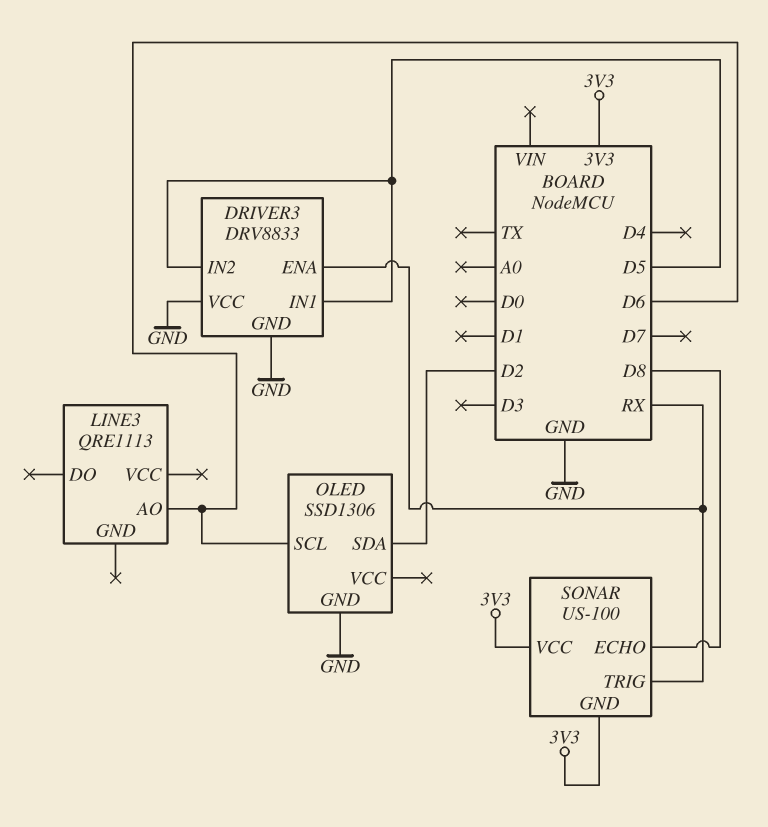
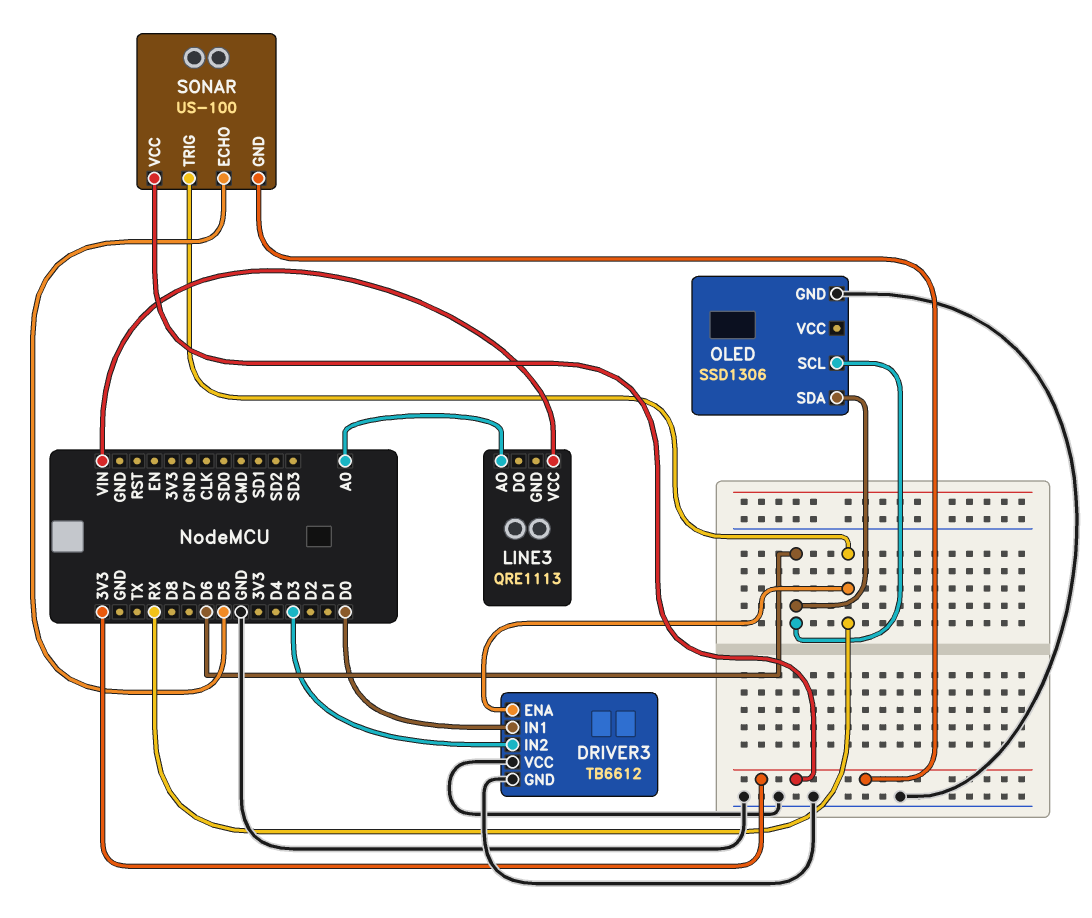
DRIVER3: DRV8833 -> TB6612
DRIVER3 pin IN1: D5 -> D0
DRIVER3 pin IN2: D5 -> D3
LINE3 pin AO: D6 -> A0
LINE3 pin VCC: none -> VIN
OLED pin SDA: D2 -> D6
SONAR pin ECHO: D8 -> D5

